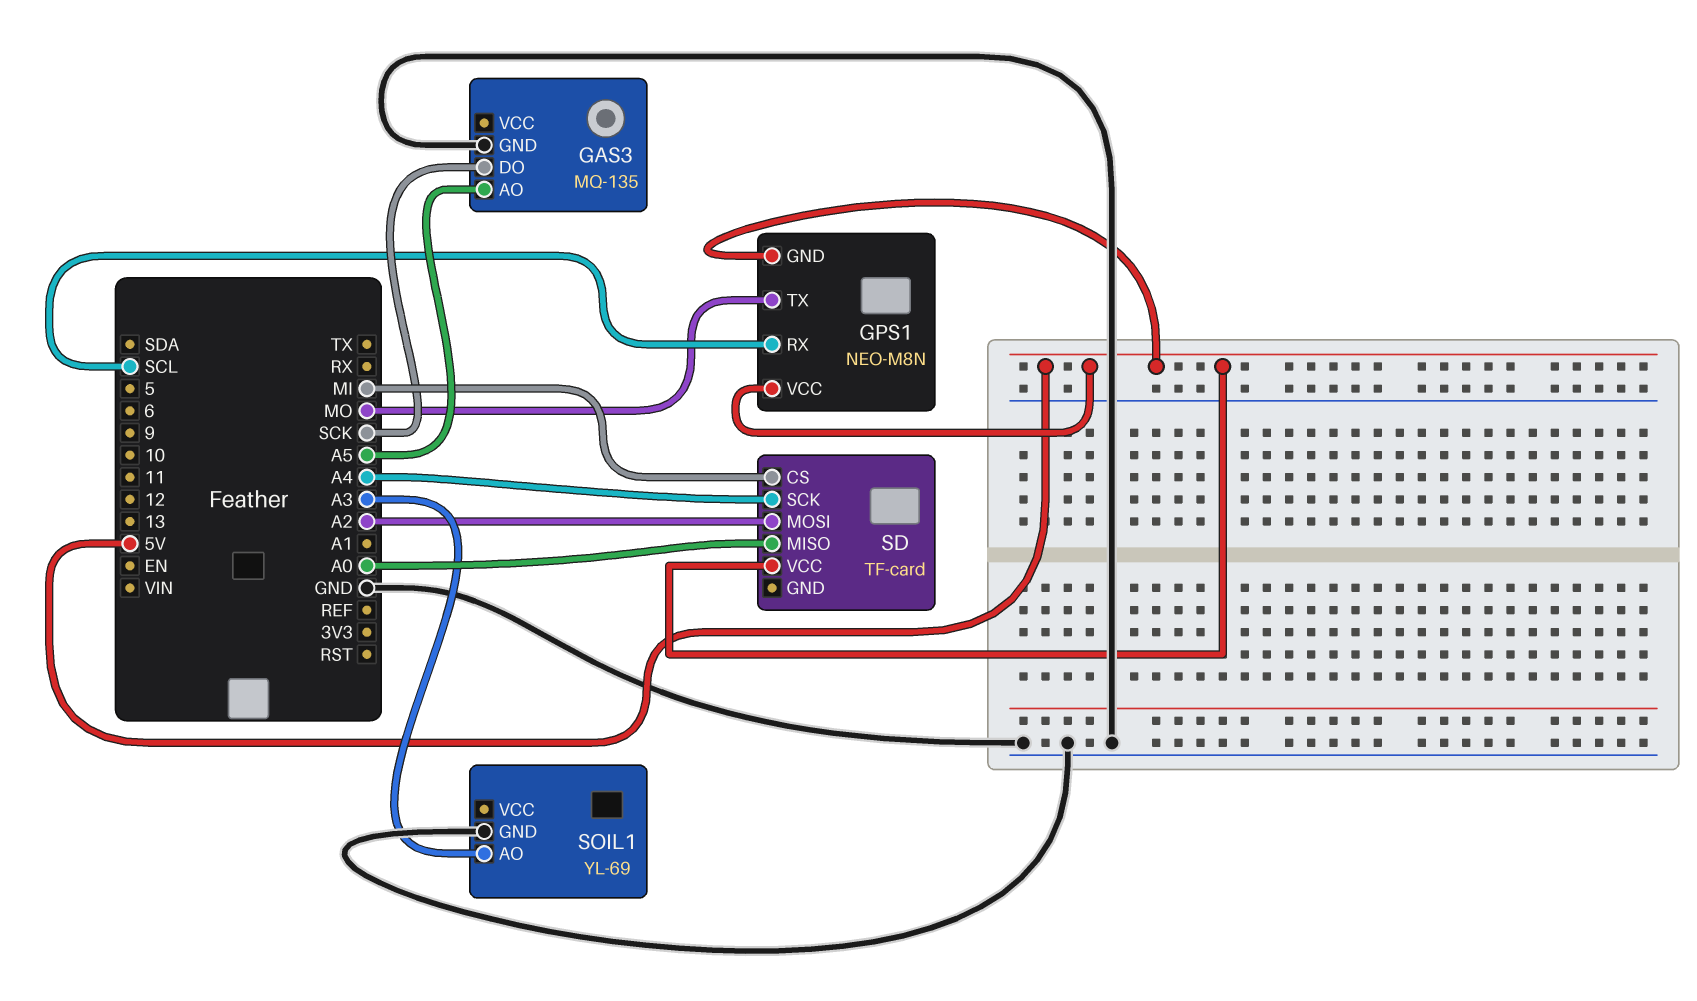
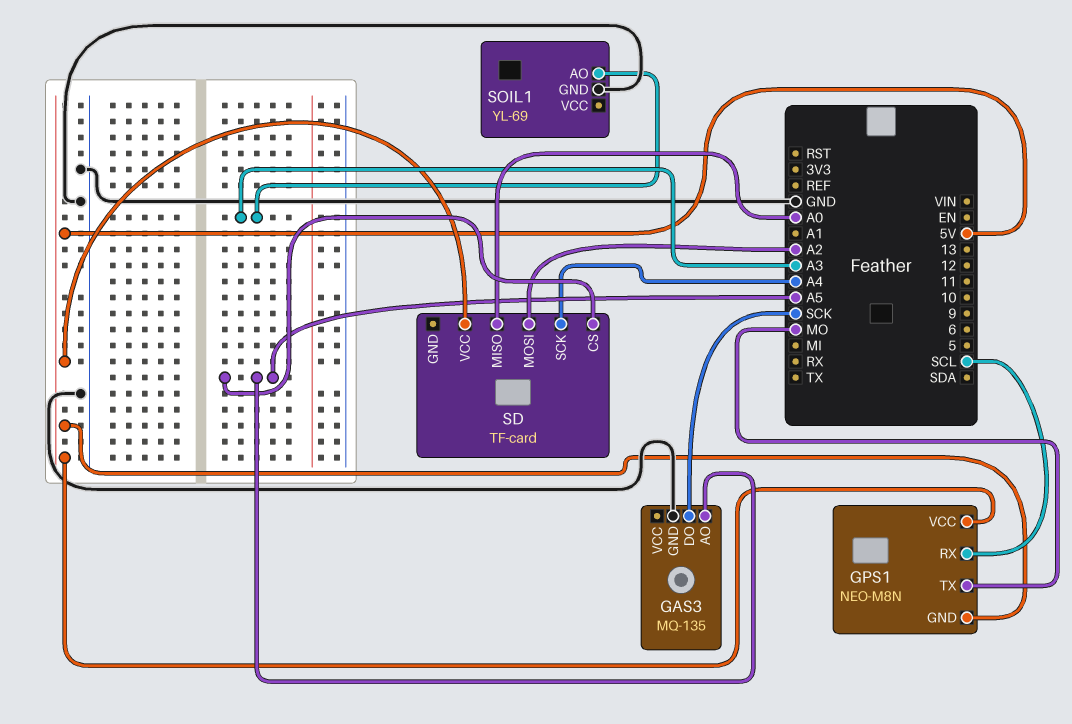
SD pin CS: MI -> A5

